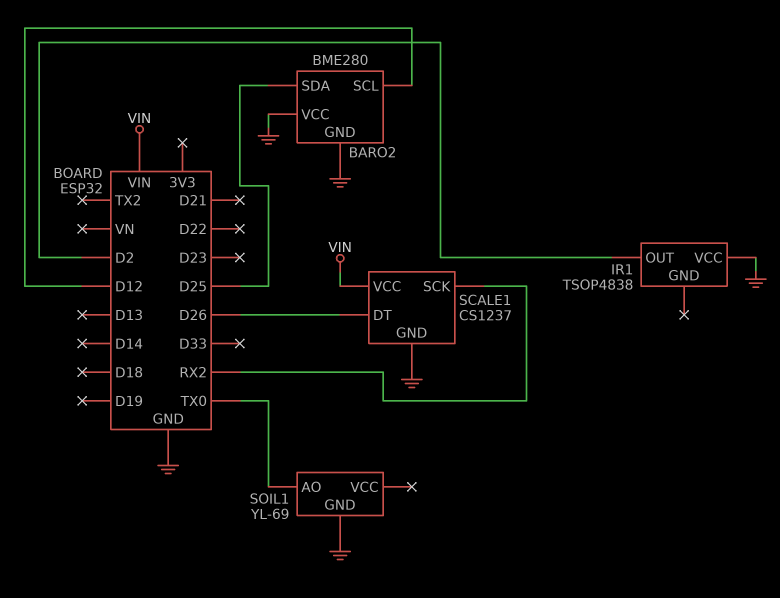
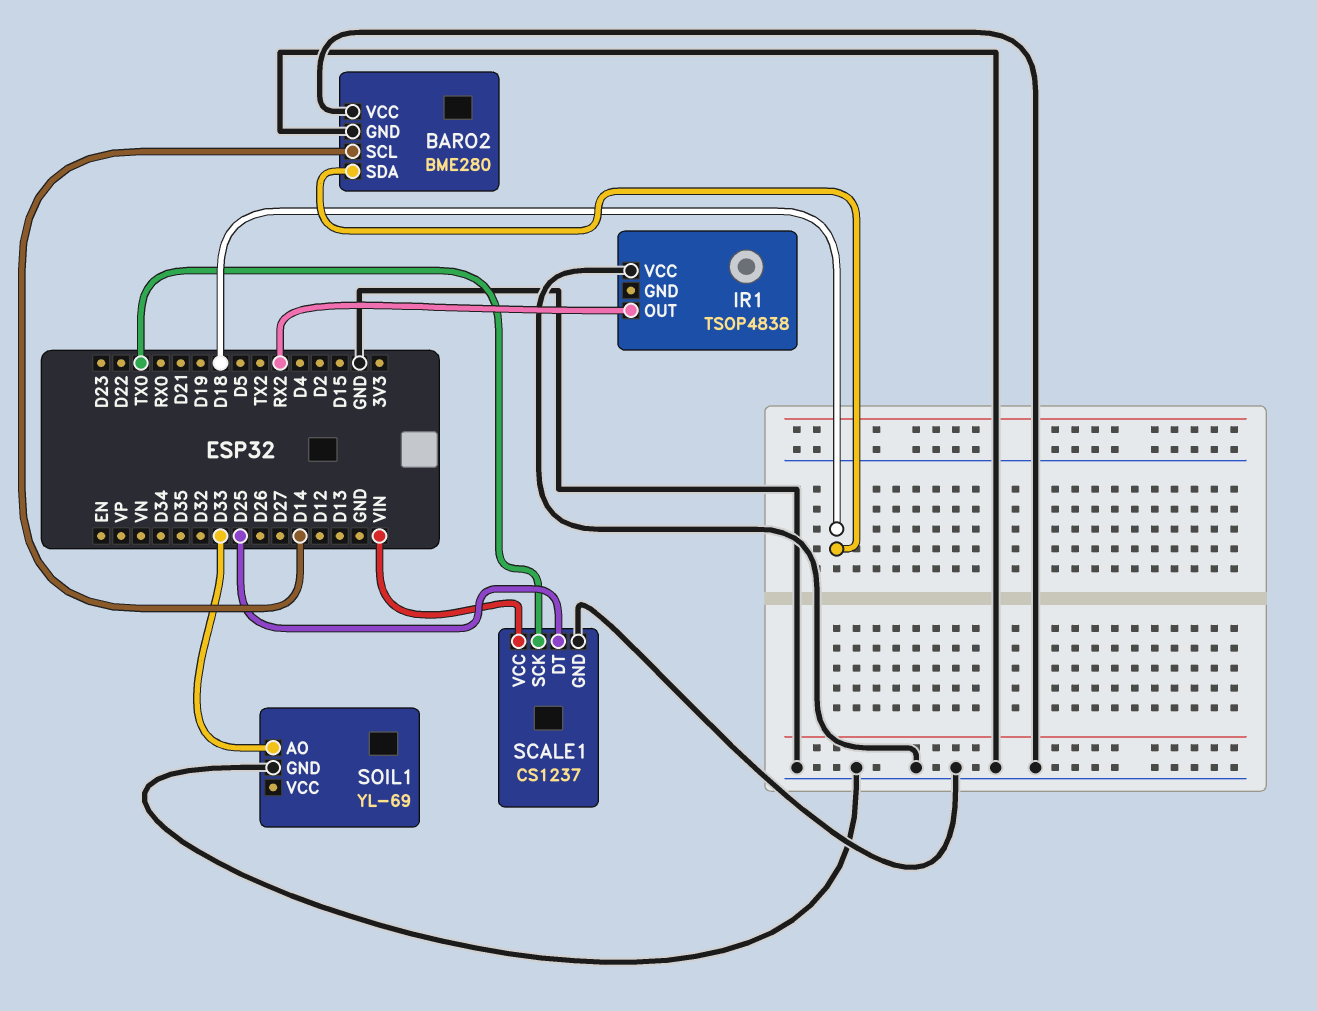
BARO2 pin SCL: D12 -> D14
BARO2 pin SDA: D25 -> D18
IR1 pin OUT: D2 -> RX2
SCALE1 pin DT: D26 -> D25
SCALE1 pin SCK: RX2 -> TX0
SOIL1 pin AO: TX0 -> D33

